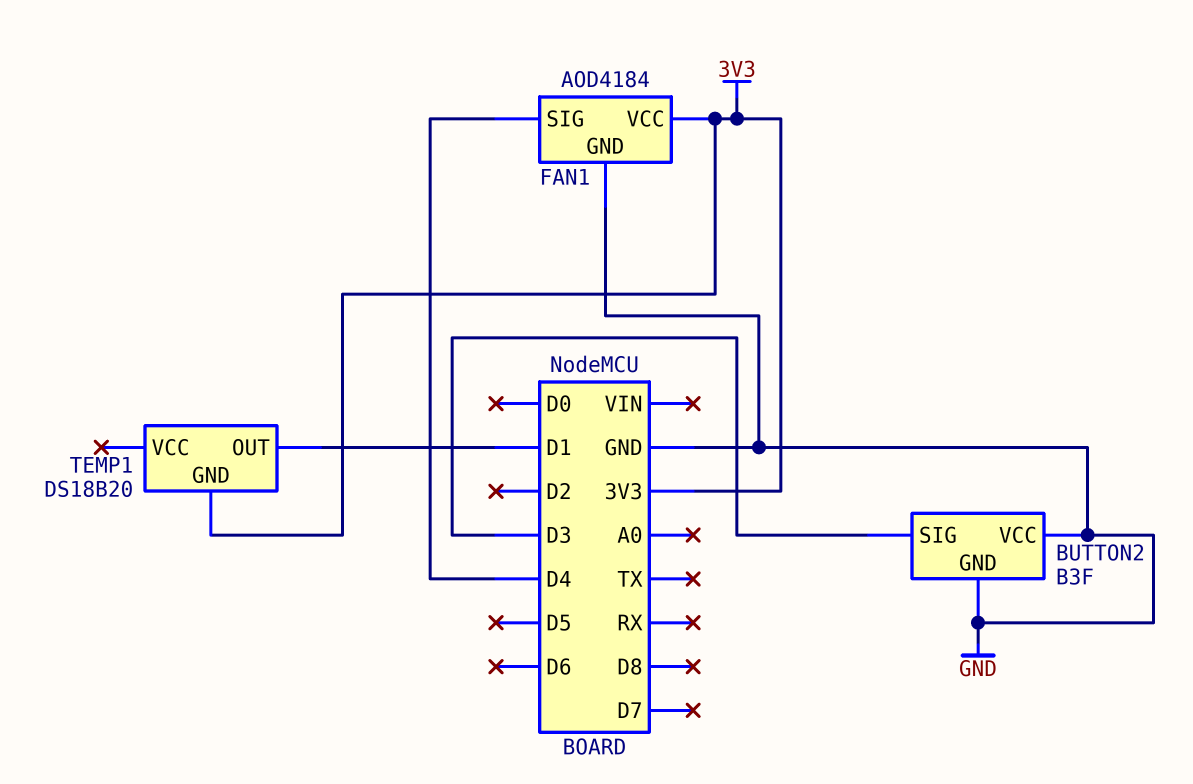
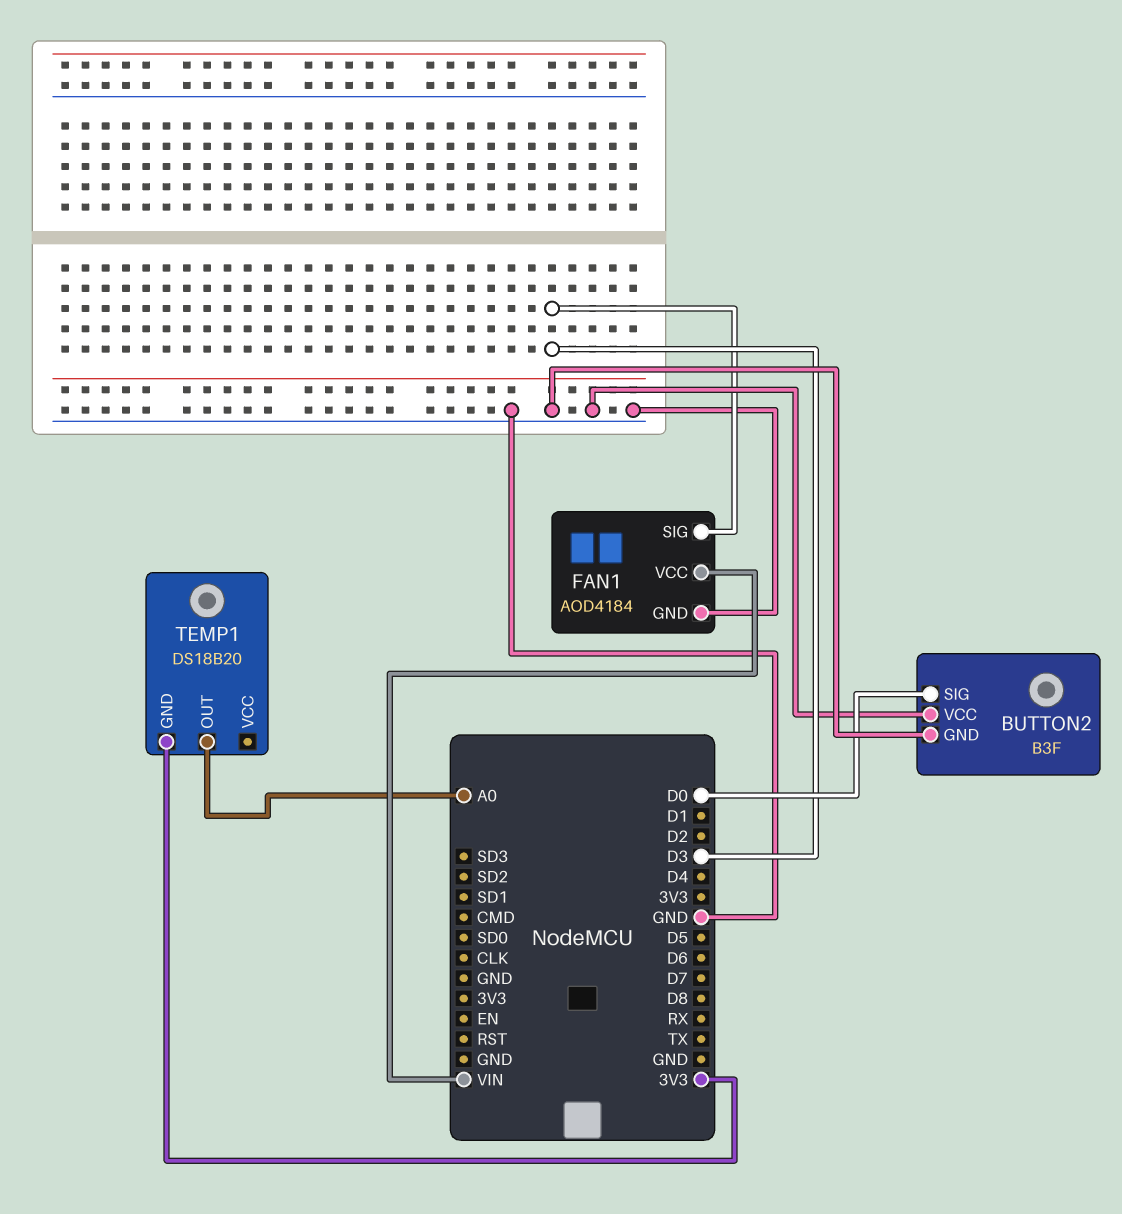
BUTTON2 pin SIG: D3 -> D0
FAN1 pin SIG: D4 -> D3
FAN1 pin VCC: 3V3 -> VIN
TEMP1 pin OUT: D1 -> A0

